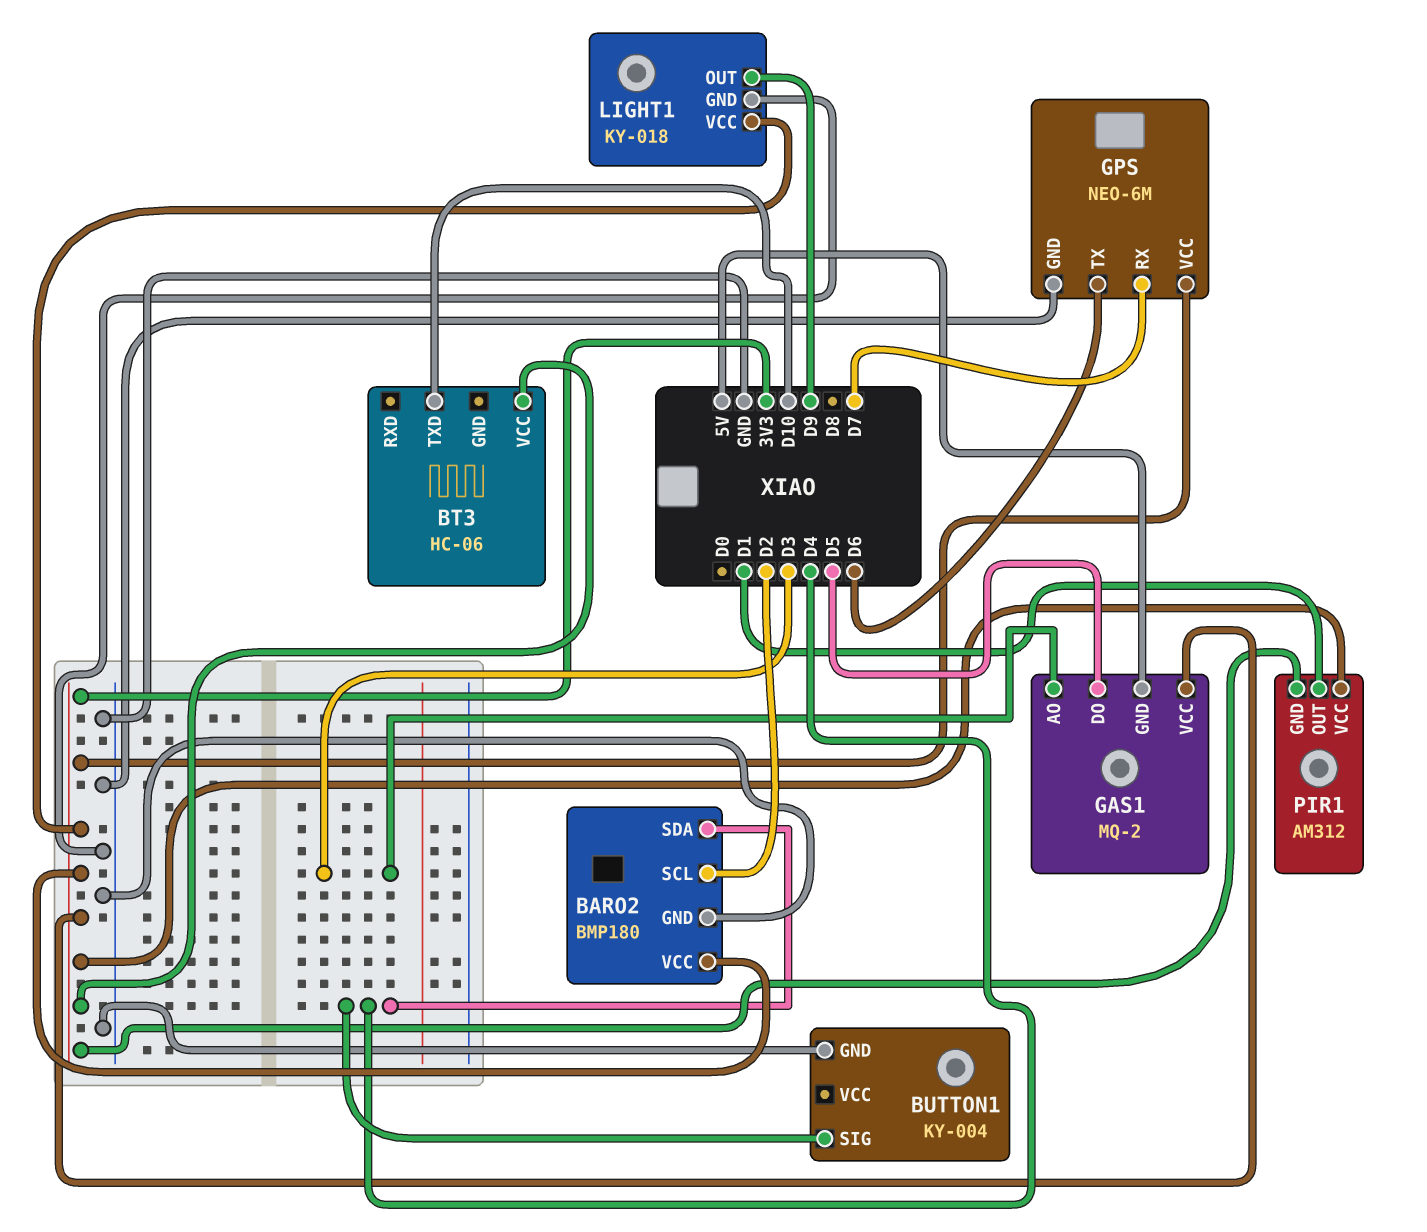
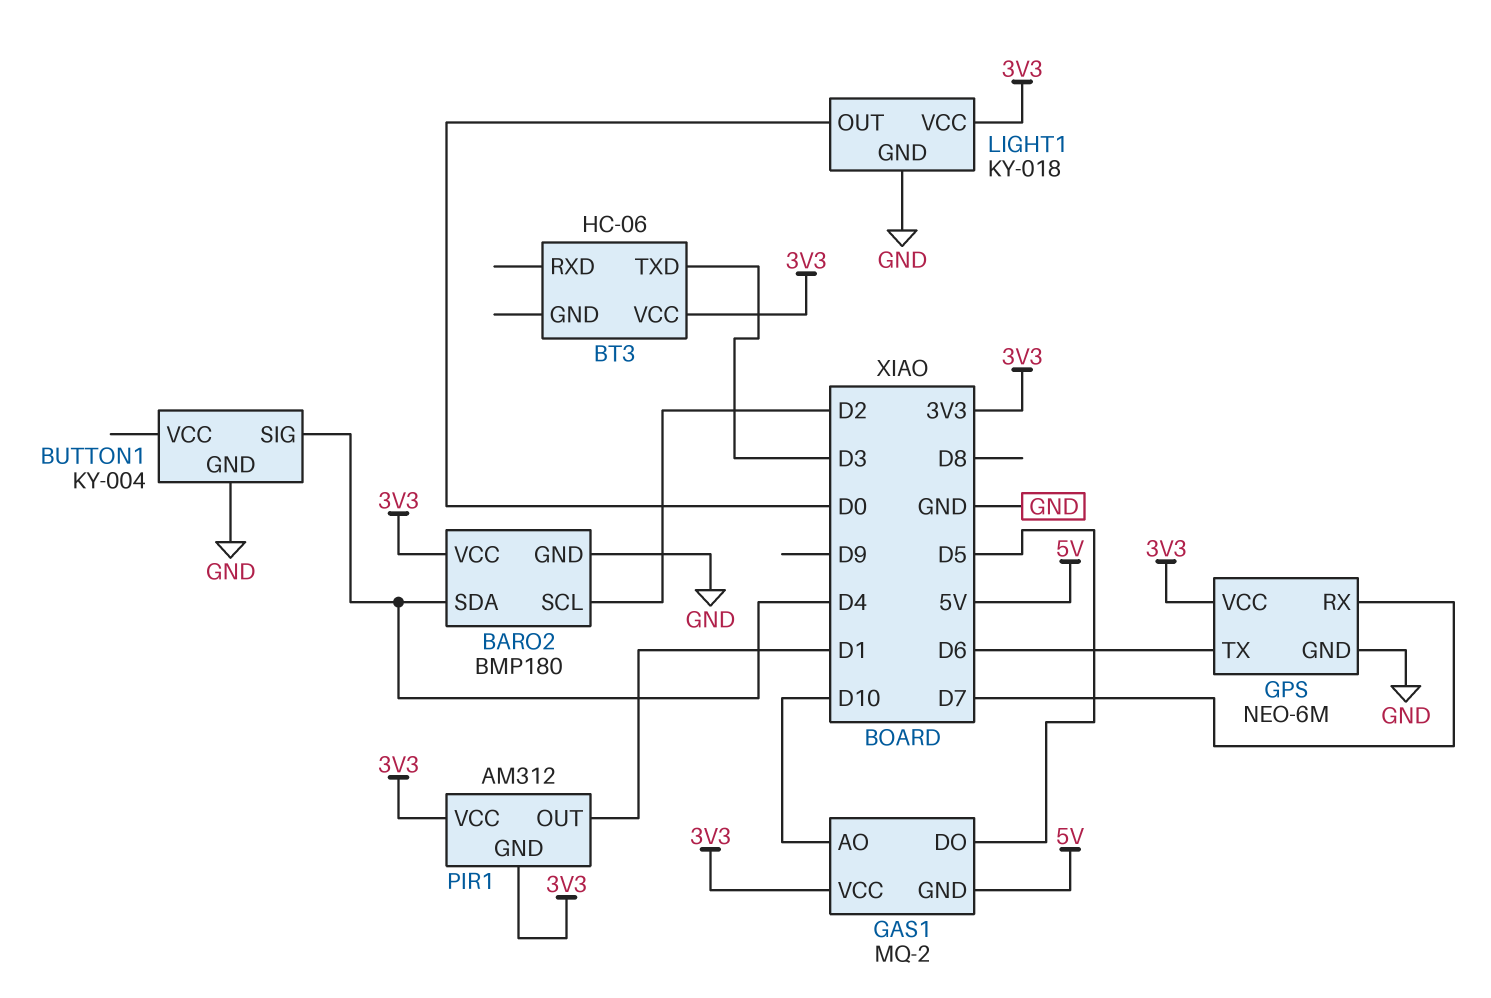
BT3 pin TXD: D10 -> D3
GAS1 pin AO: D3 -> D10
LIGHT1 pin OUT: D9 -> D0

